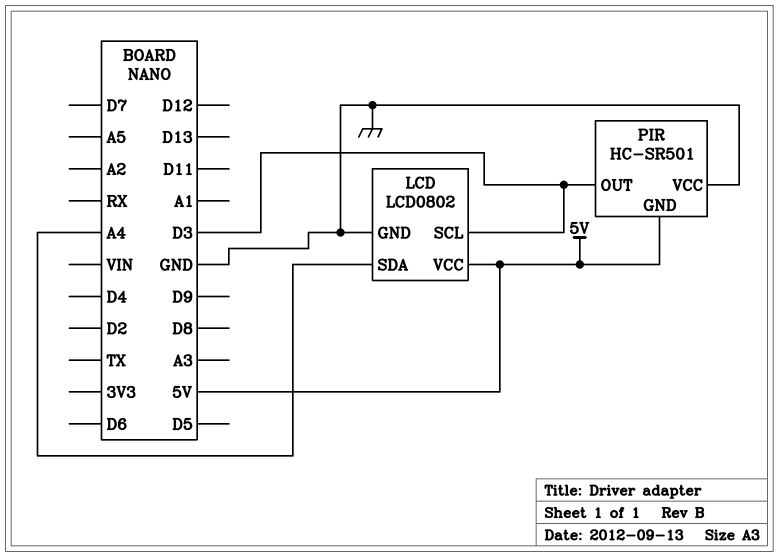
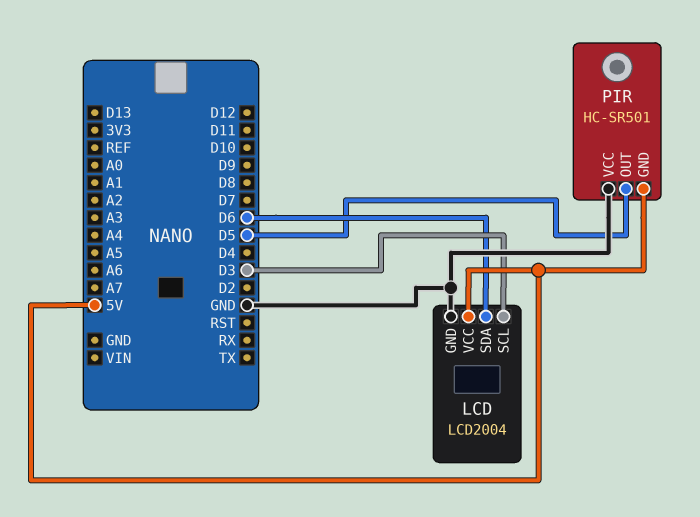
LCD: LCD0802 -> LCD2004
LCD pin SDA: A4 -> D6
PIR pin OUT: D3 -> D5

